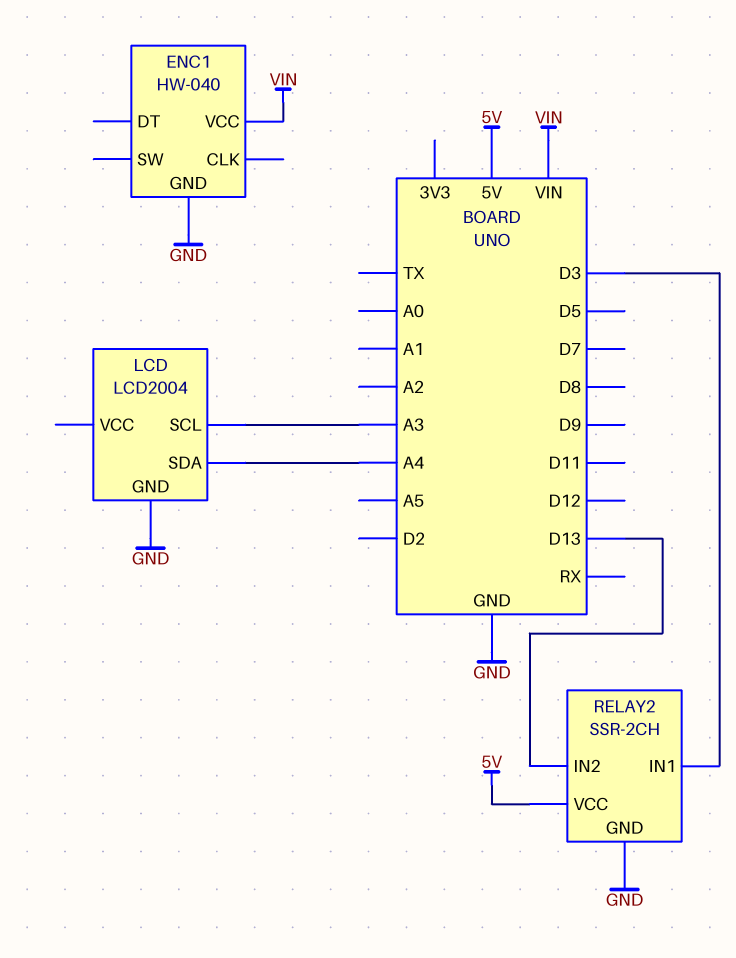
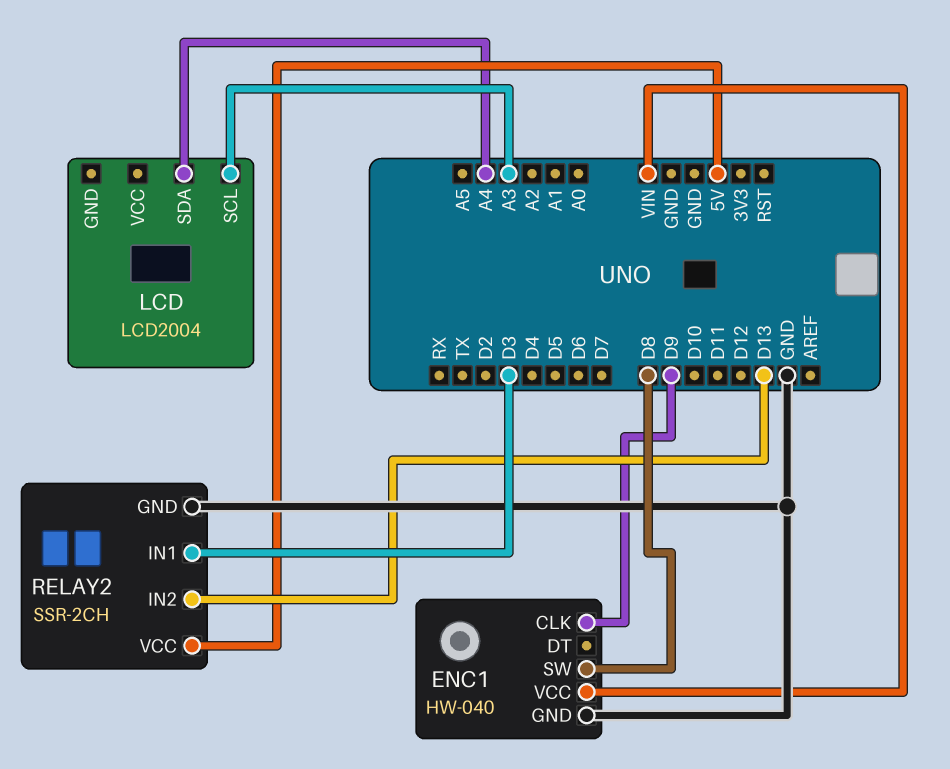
ENC1 pin CLK: none -> D9
ENC1 pin SW: none -> D8
LCD pin GND: GND -> none

